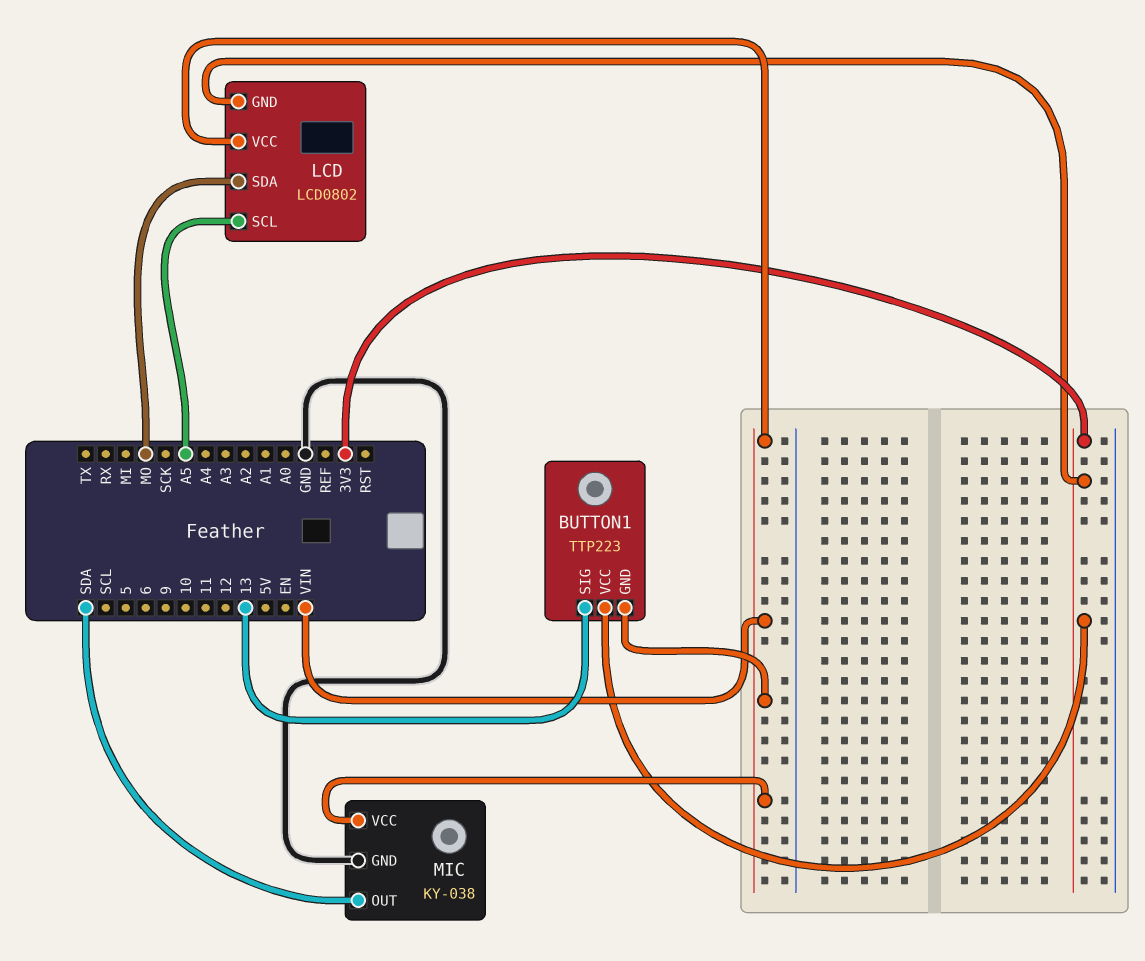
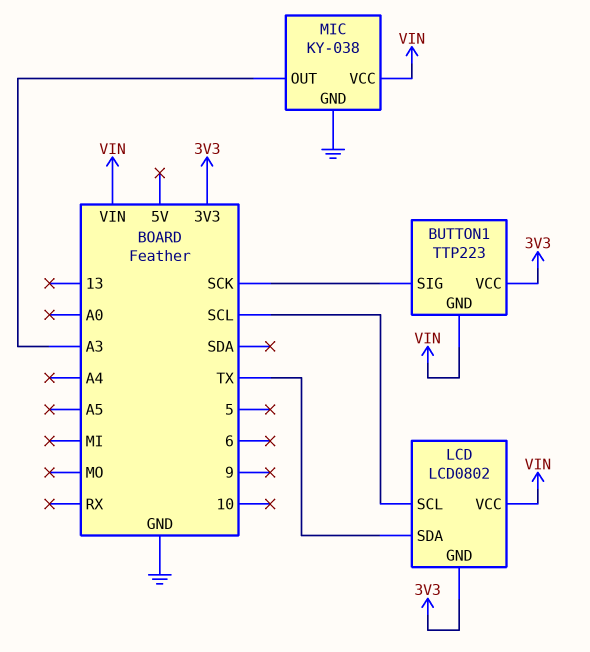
BUTTON1 pin SIG: 13 -> SCK
LCD pin SCL: A5 -> SCL
LCD pin SDA: MO -> TX
MIC pin OUT: SDA -> A3

